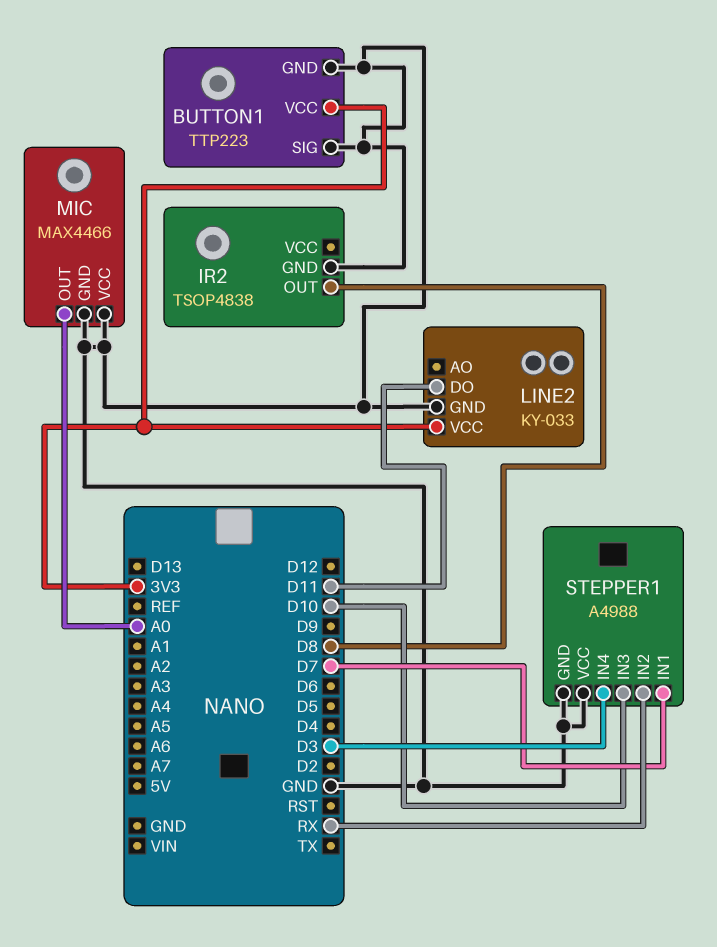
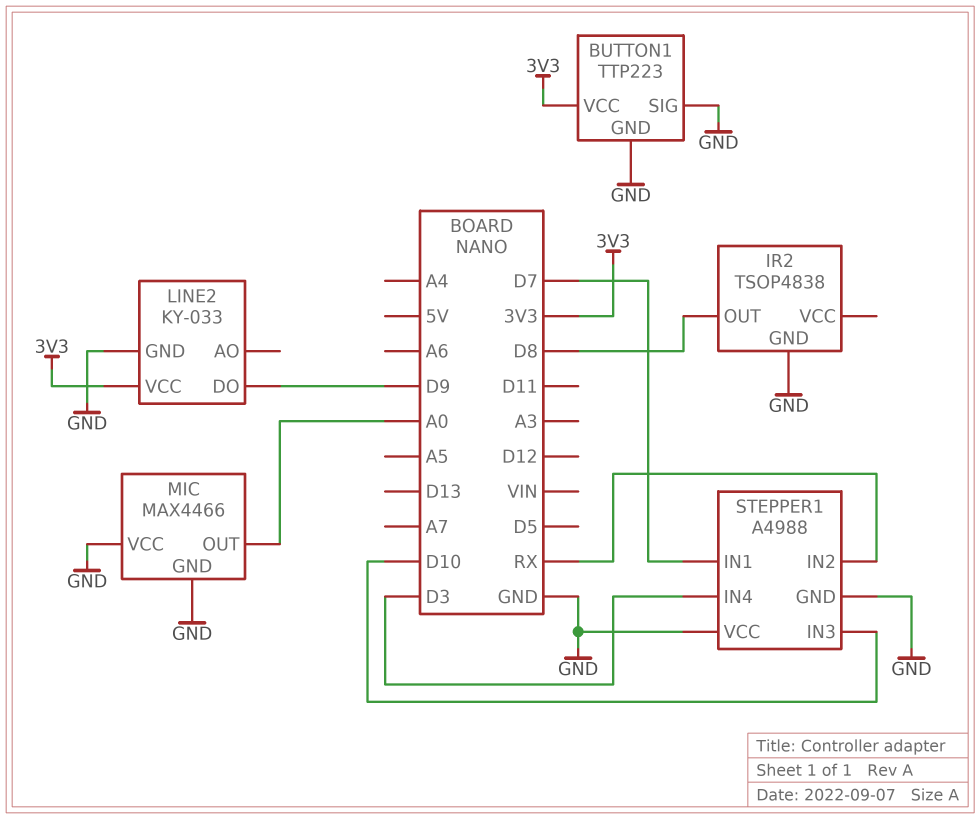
LINE2 pin DO: D11 -> D9

